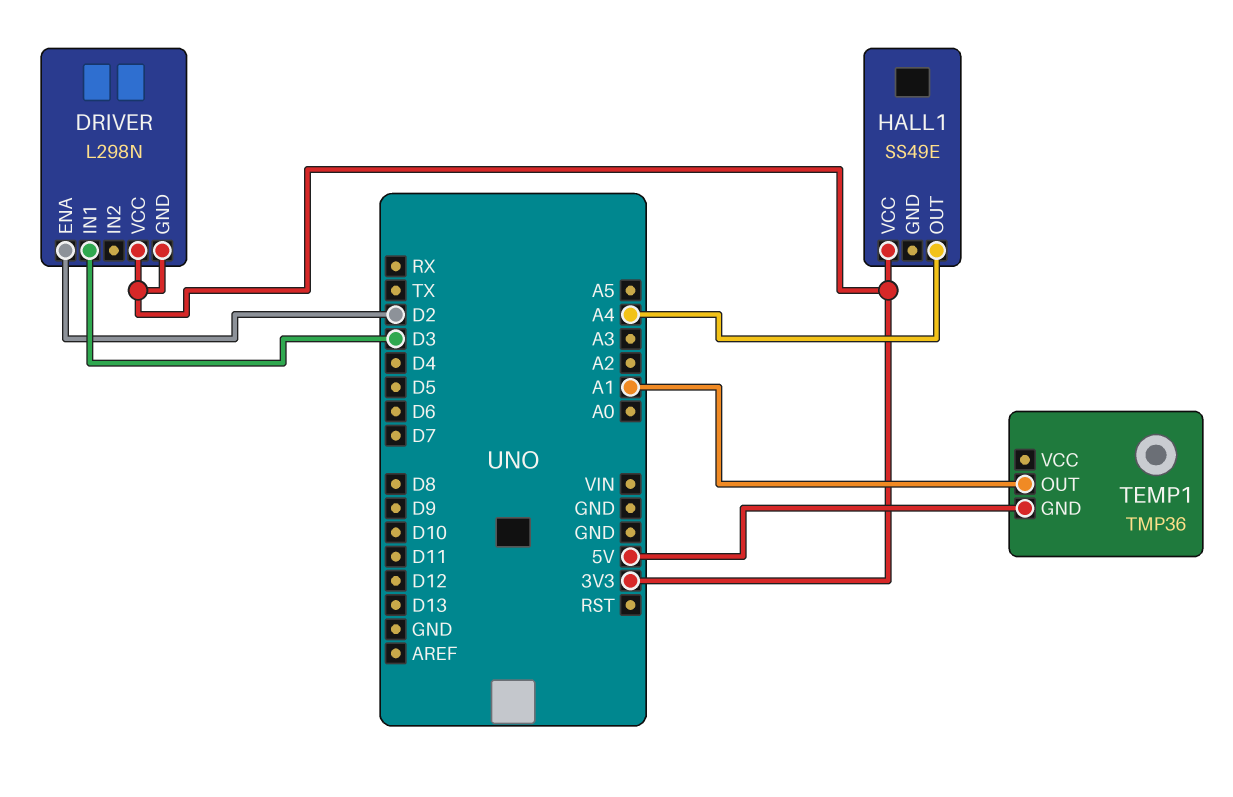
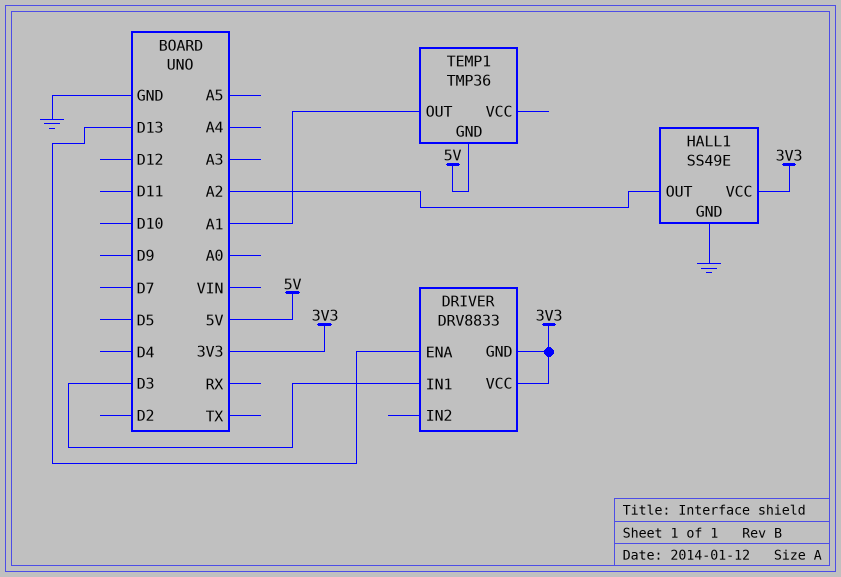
DRIVER: L298N -> DRV8833
DRIVER pin ENA: D2 -> D13
HALL1 pin GND: none -> GND
HALL1 pin OUT: A4 -> A2

